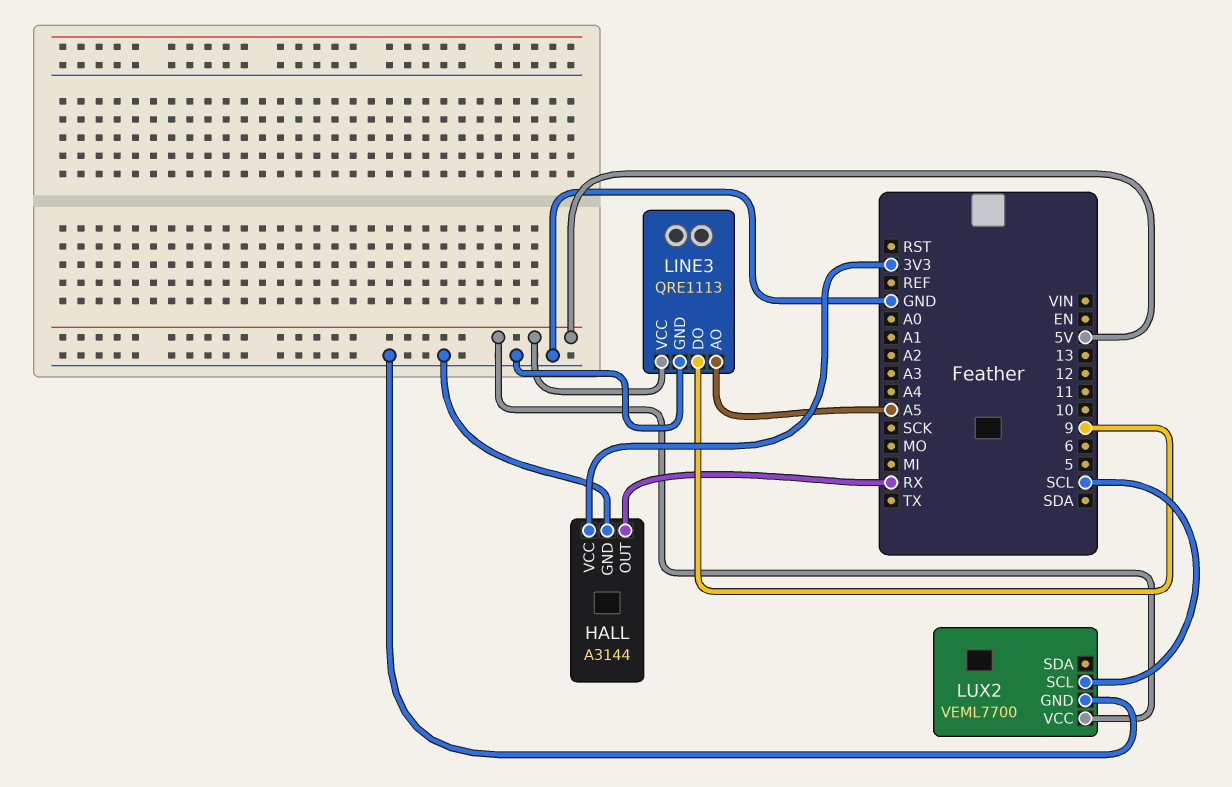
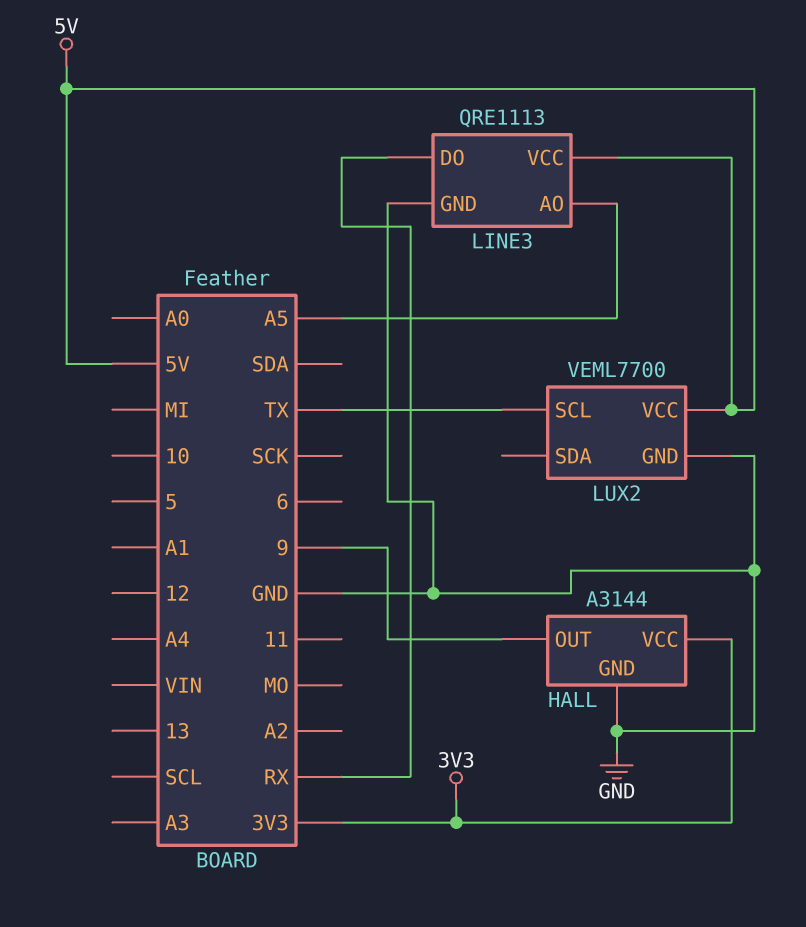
HALL pin OUT: RX -> 9
LINE3 pin DO: 9 -> RX
LUX2 pin SCL: SCL -> TX

